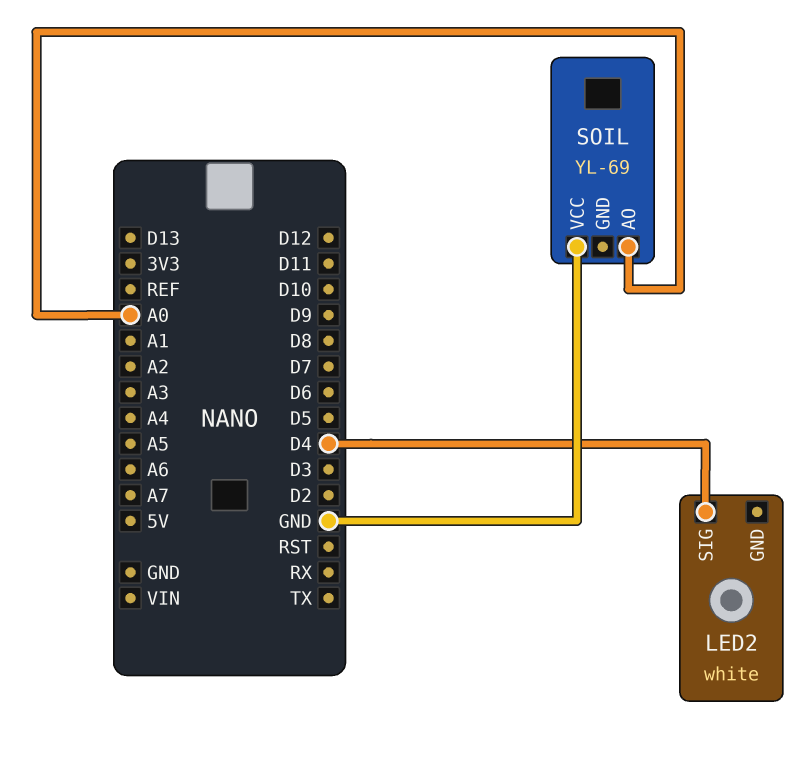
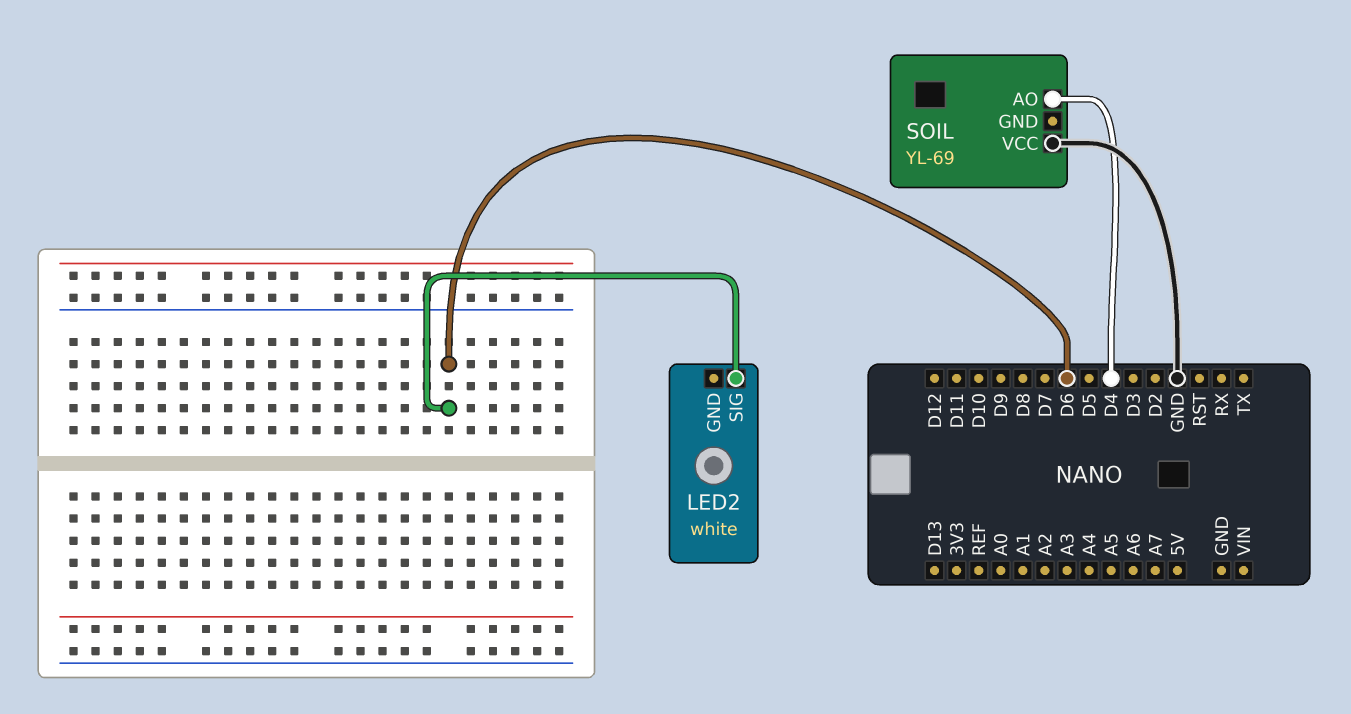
LED2 pin SIG: D4 -> D6
SOIL pin AO: A0 -> D4

